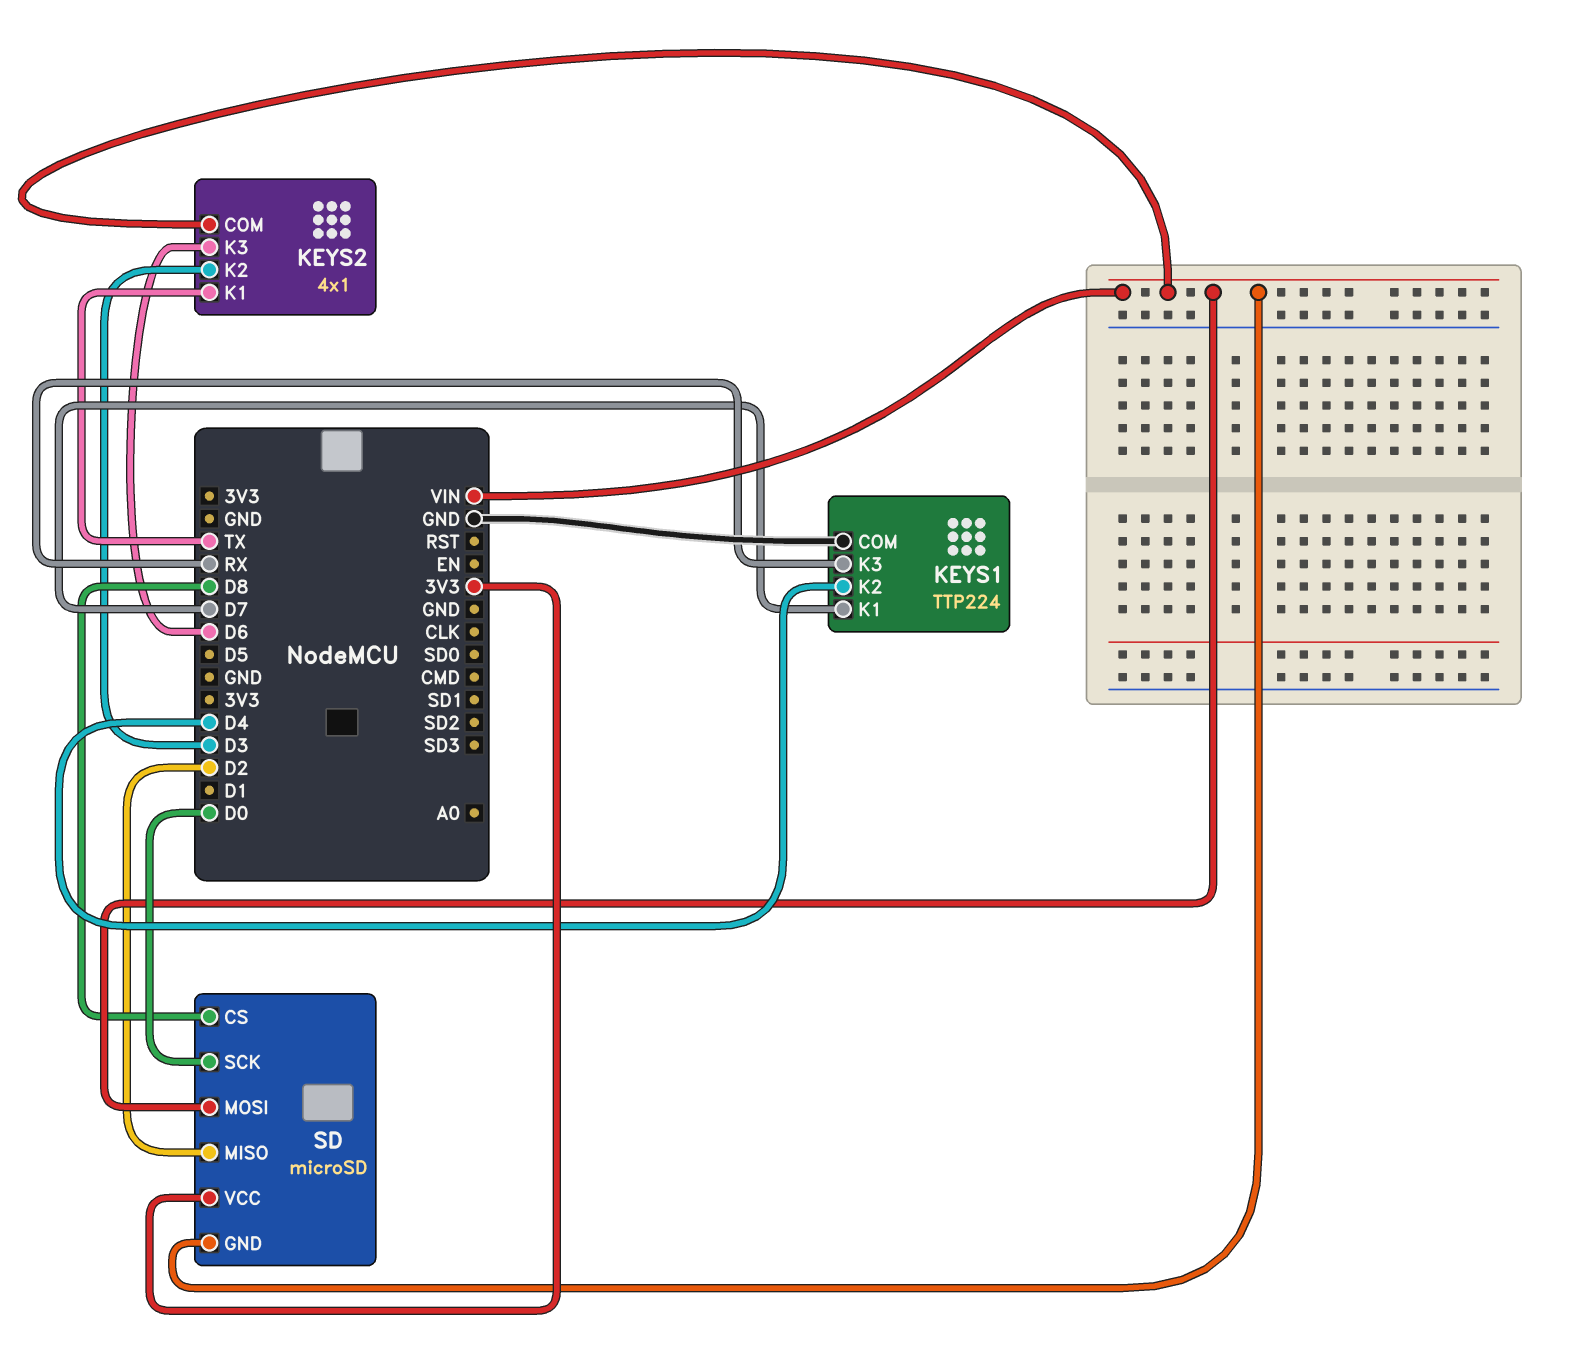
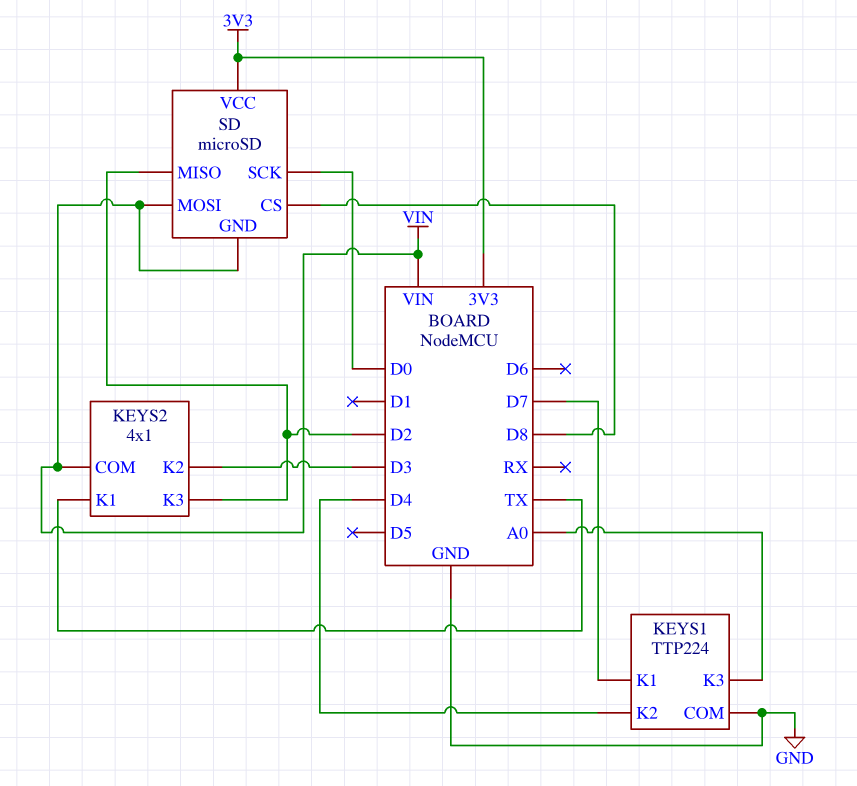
KEYS1 pin K3: RX -> A0
KEYS2 pin K3: D6 -> D2

